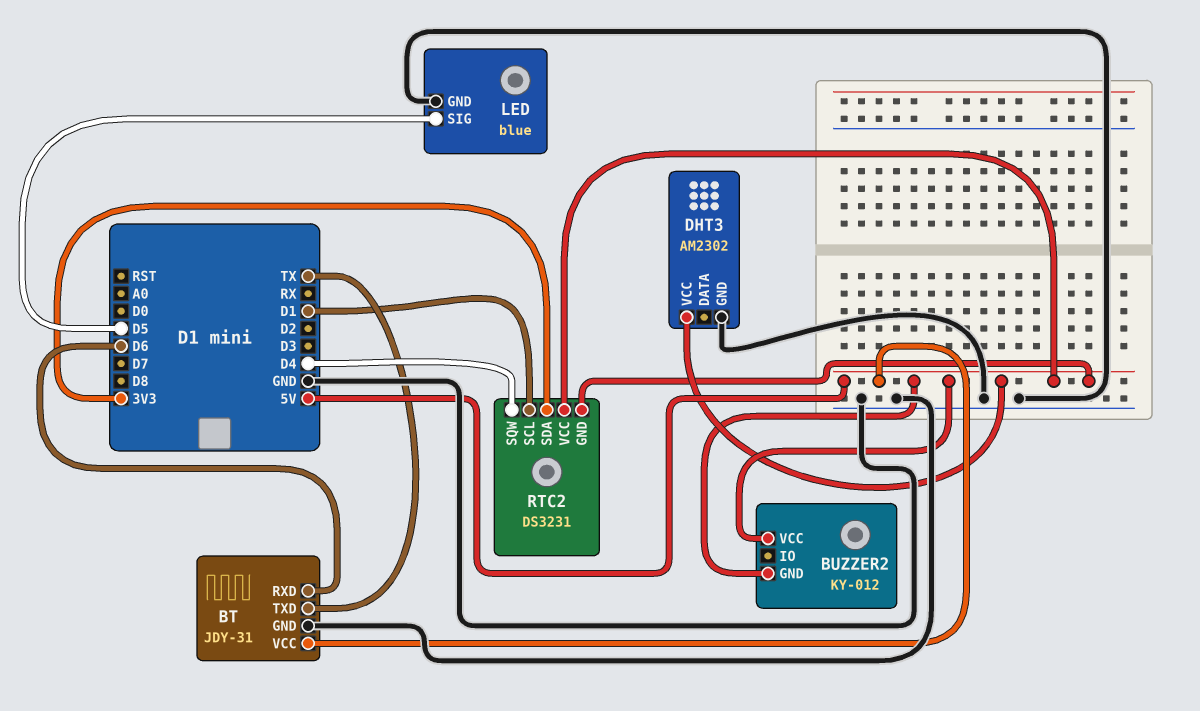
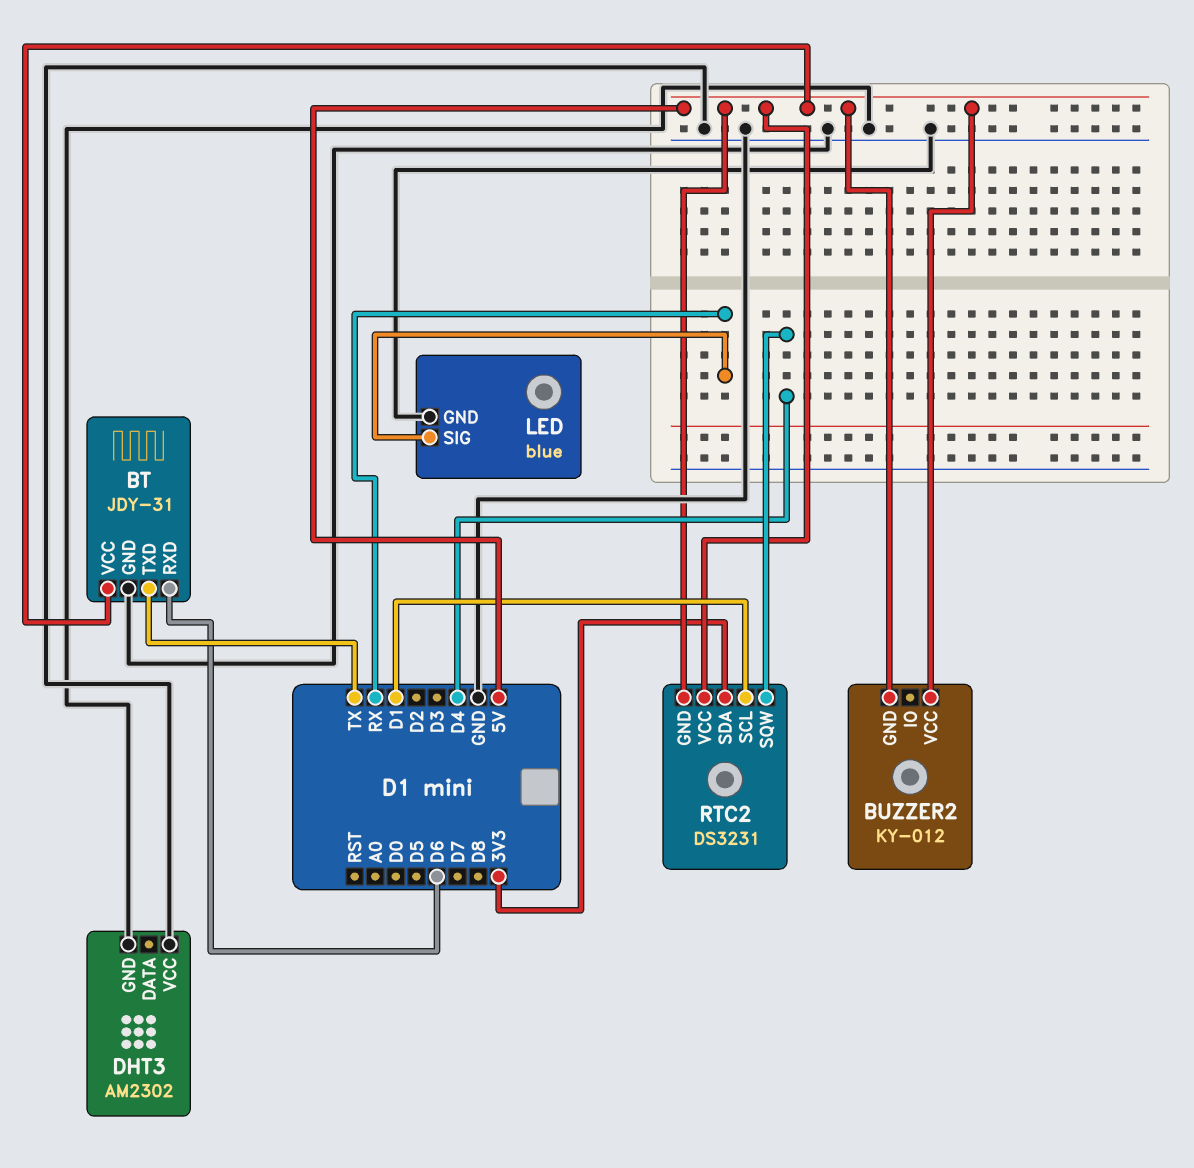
DHT3 pin VCC: 5V -> GND
LED pin SIG: D5 -> RX

